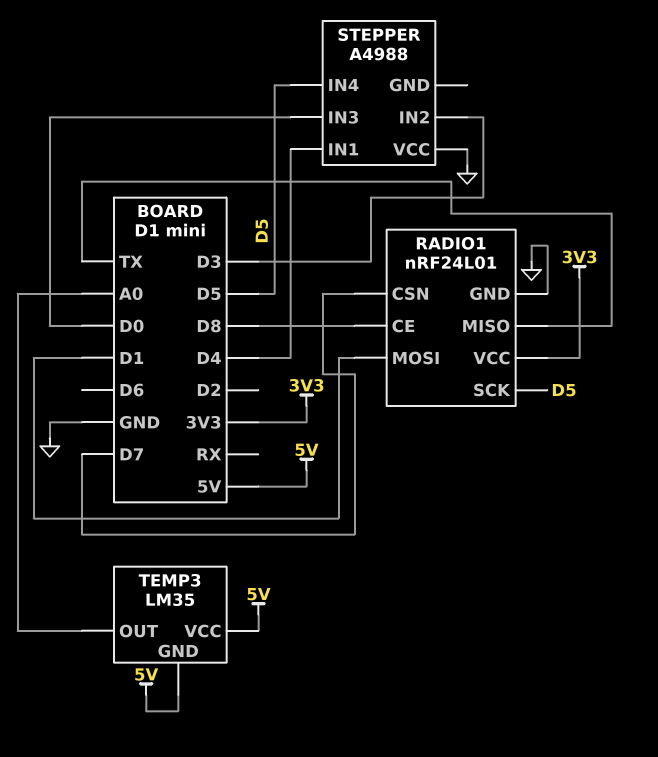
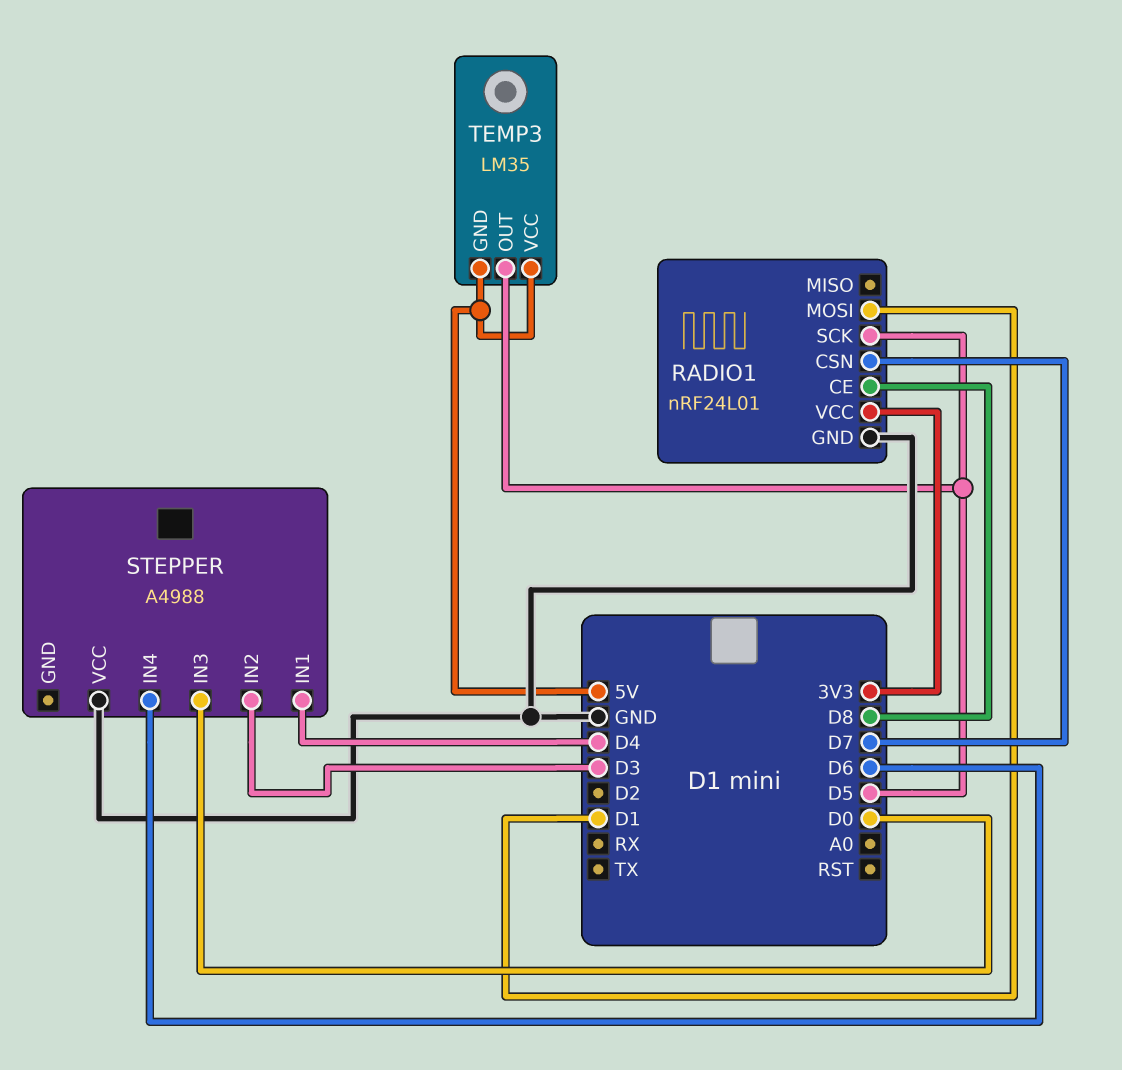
RADIO1 pin MISO: TX -> none
STEPPER pin IN4: D5 -> D6
TEMP3 pin OUT: A0 -> D5

